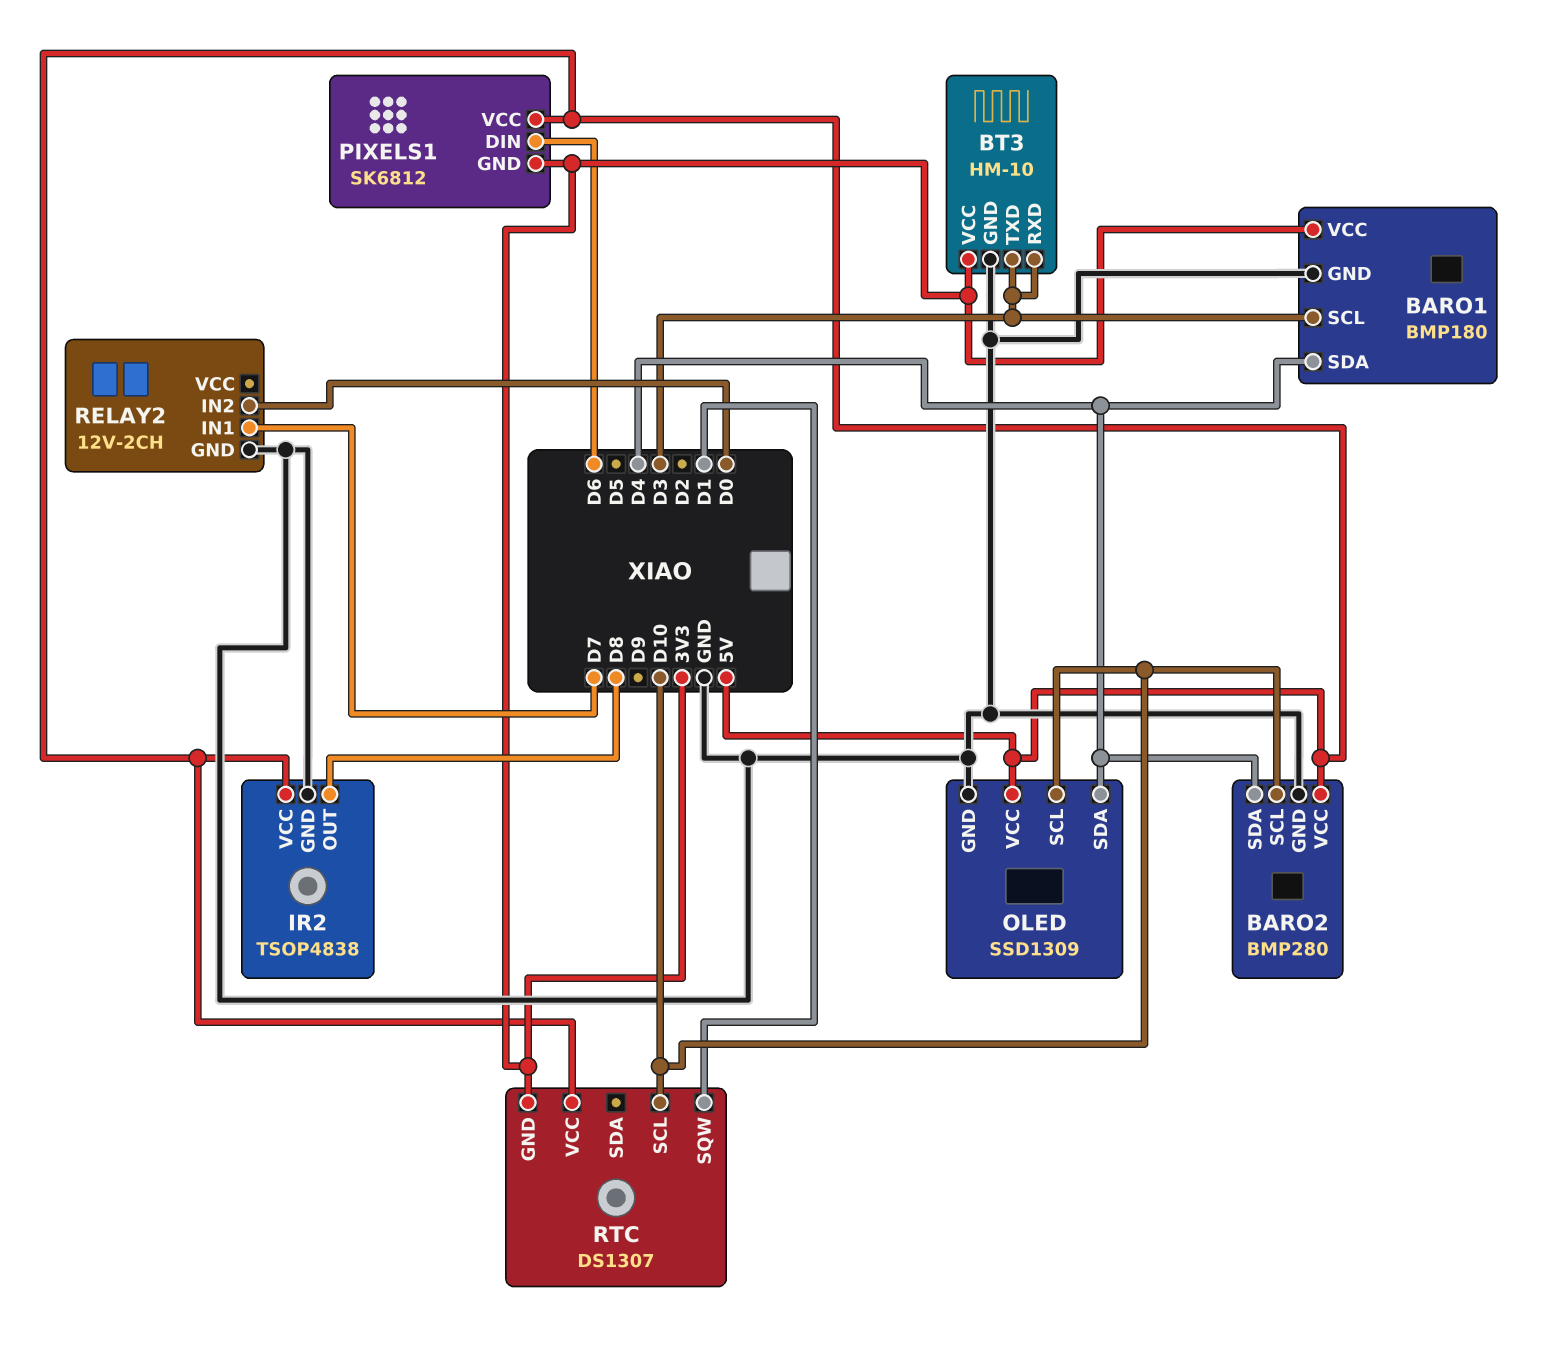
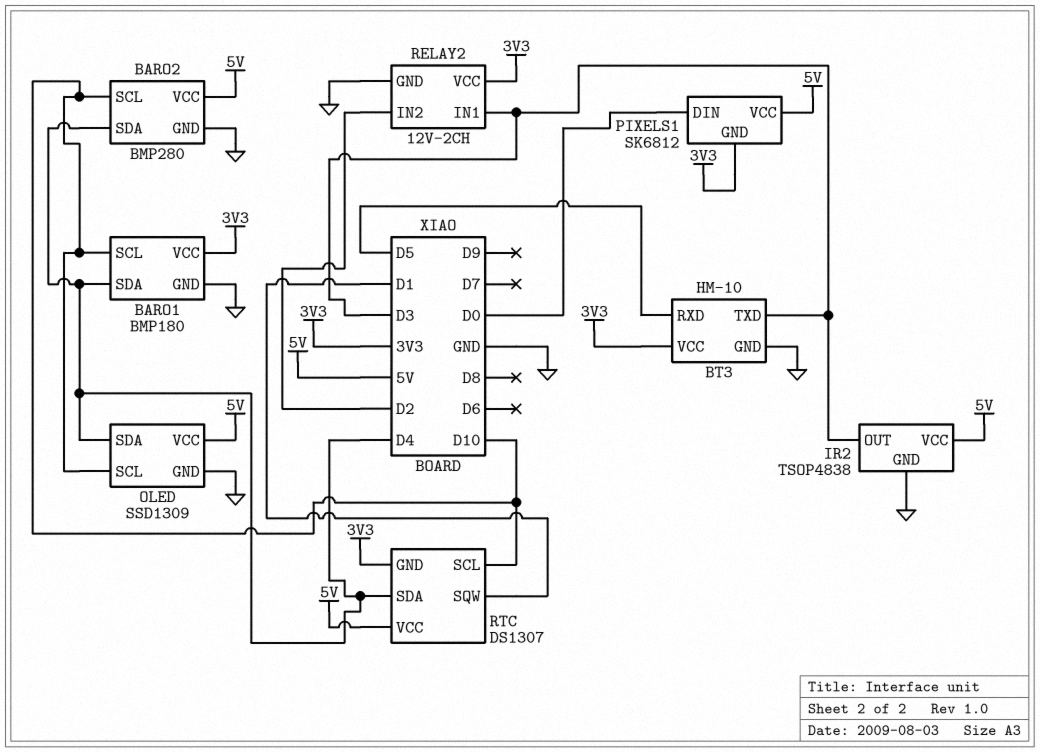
BARO1 pin SCL: D3 -> D10
BT3 pin RXD: D3 -> D5
IR2 pin OUT: D8 -> D3
PIXELS1 pin DIN: D6 -> D0
RELAY2 pin IN1: D7 -> D3
RELAY2 pin IN2: D0 -> D2
RELAY2 pin VCC: none -> 3V3
RTC pin SDA: none -> D4

